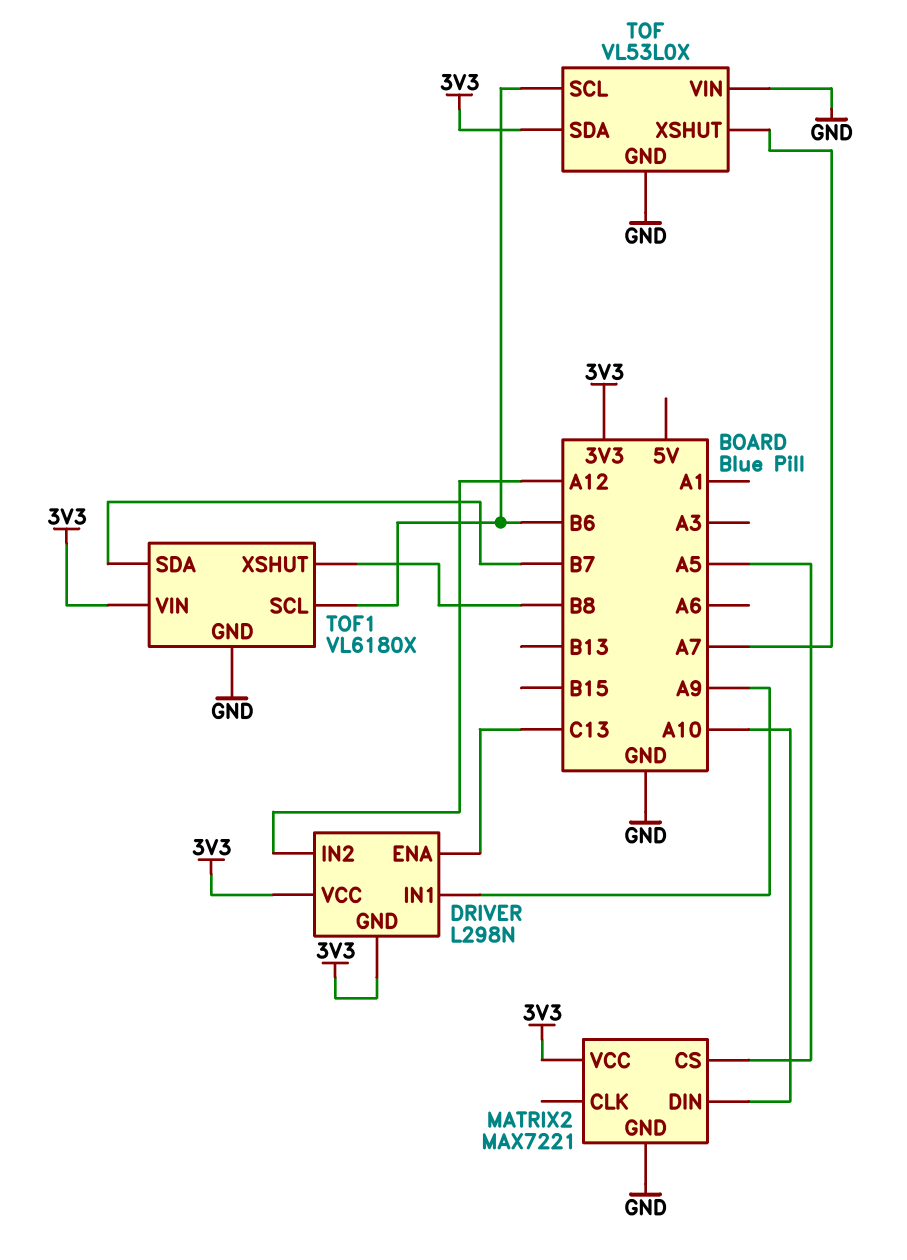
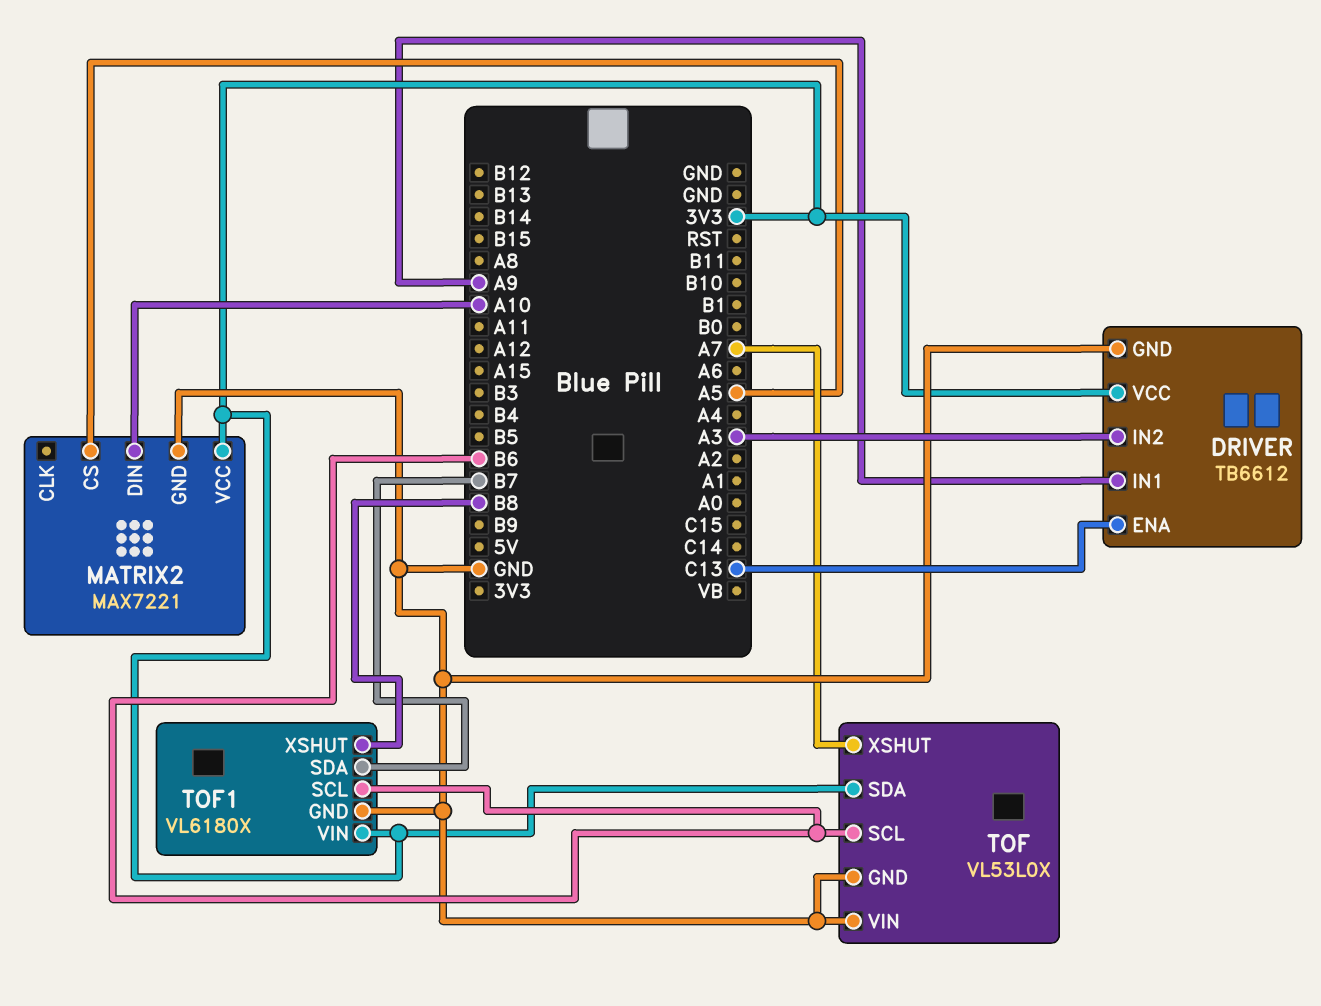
DRIVER: L298N -> TB6612
DRIVER pin GND: 3V3 -> GND
DRIVER pin IN2: A12 -> A3

